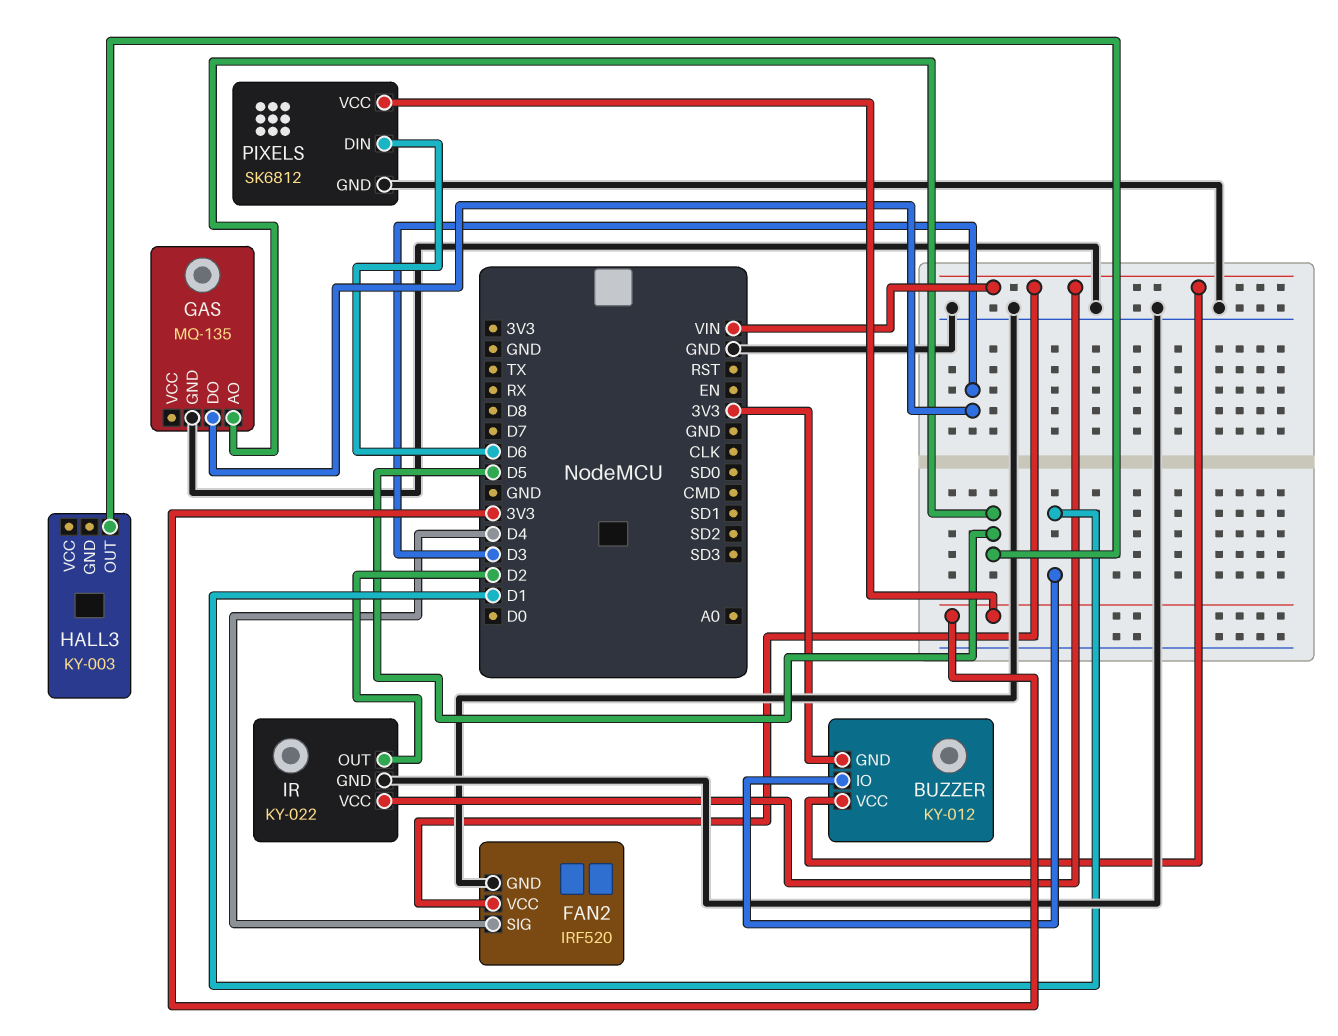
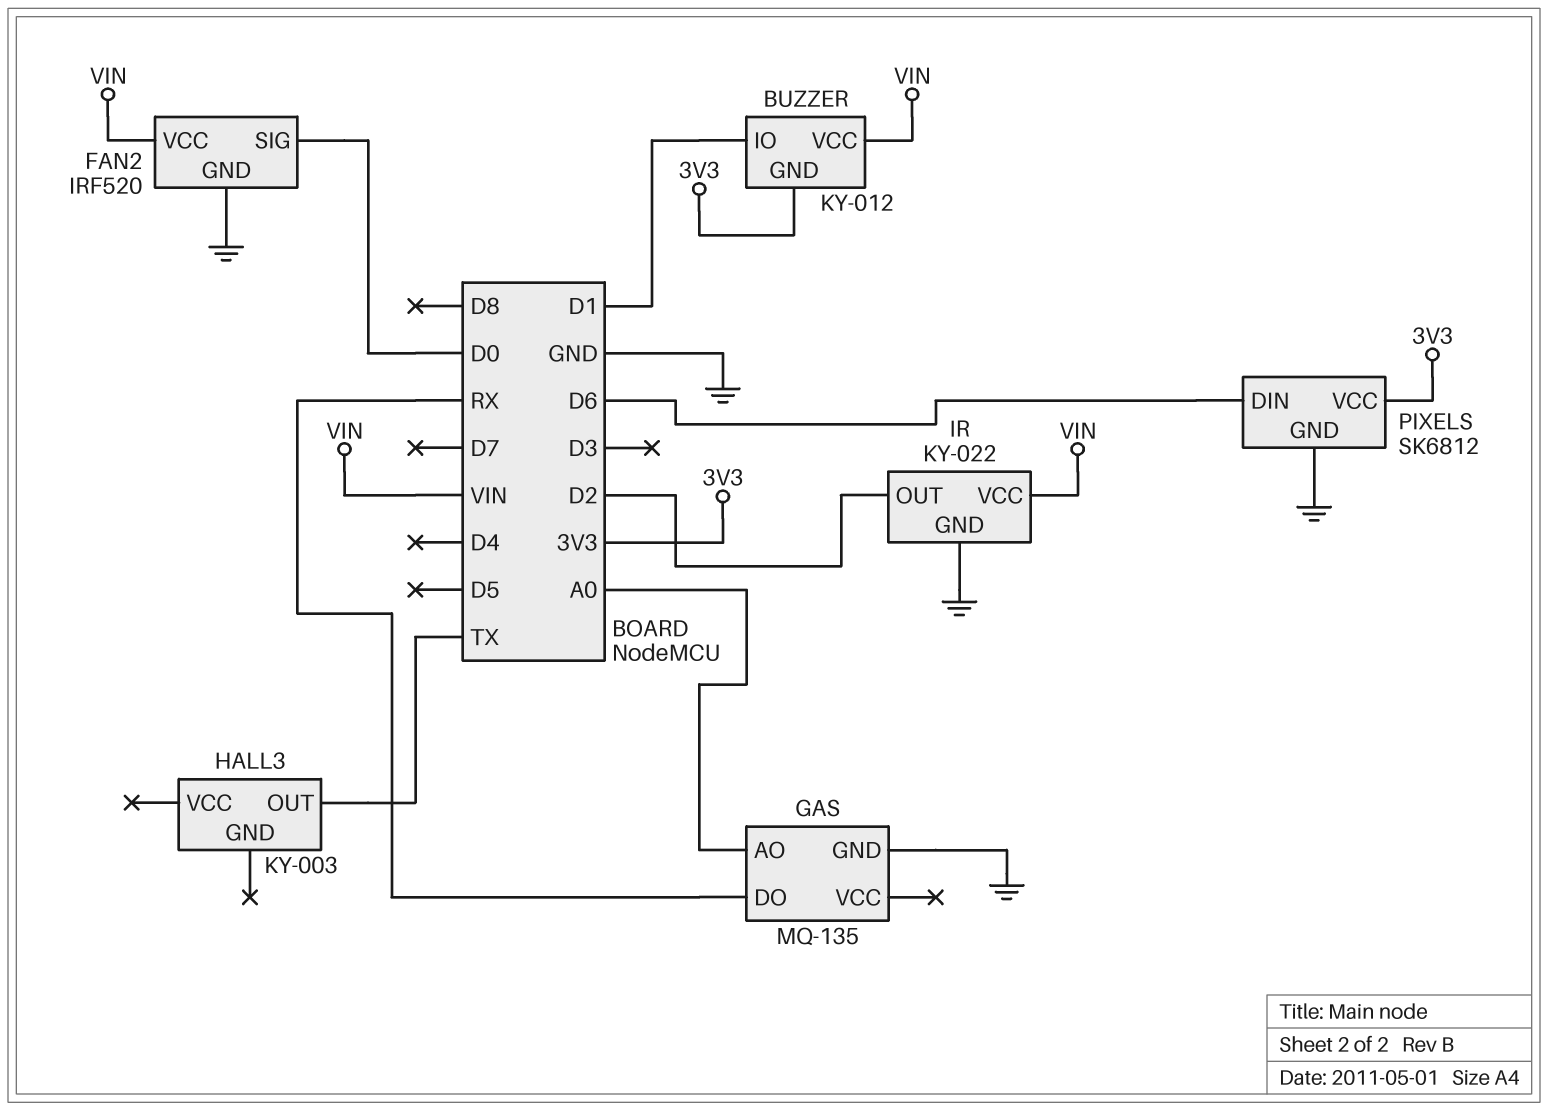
FAN2 pin SIG: D4 -> D0
GAS pin AO: D5 -> A0
GAS pin DO: D3 -> RX
HALL3 pin OUT: D5 -> TX

